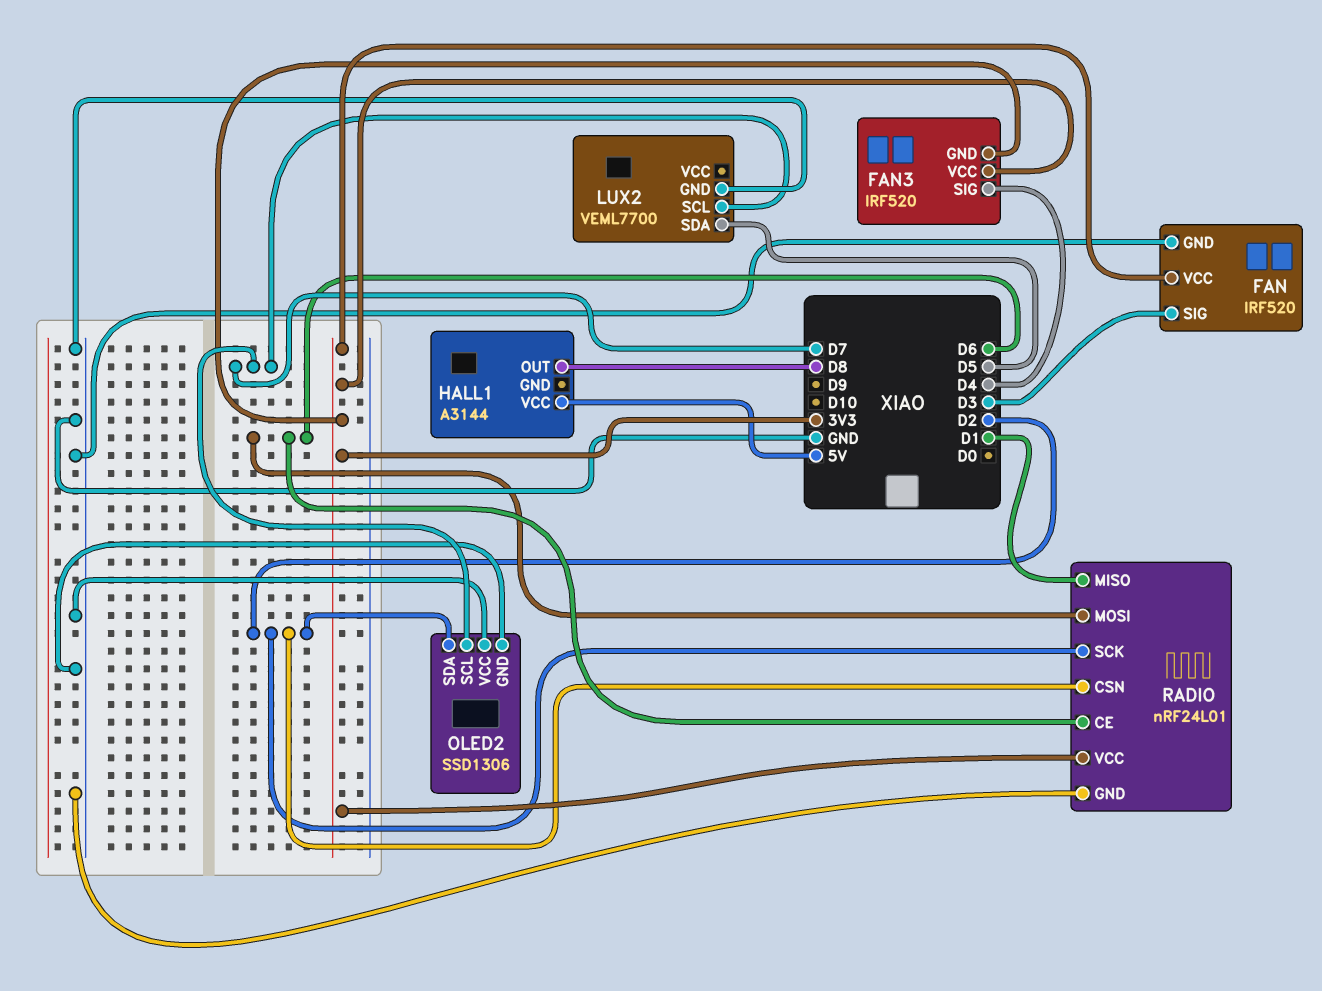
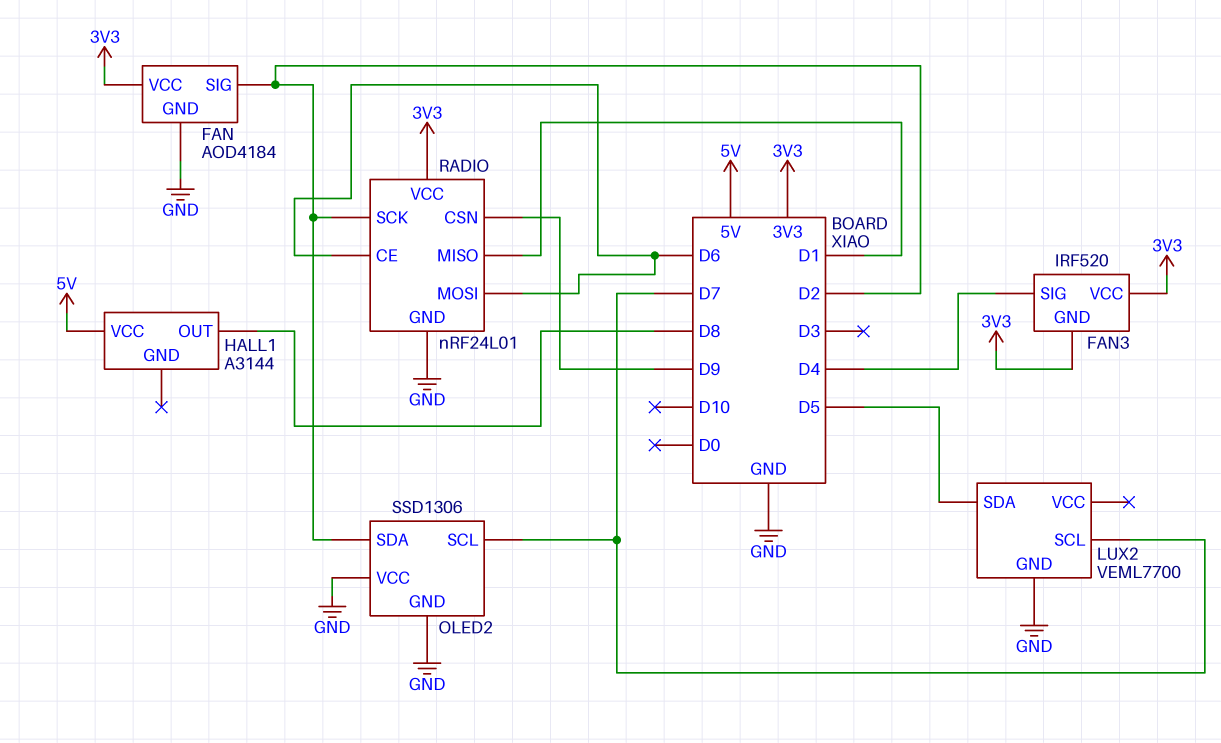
FAN: IRF520 -> AOD4184
FAN pin SIG: D3 -> D2
RADIO pin CSN: D2 -> D9

